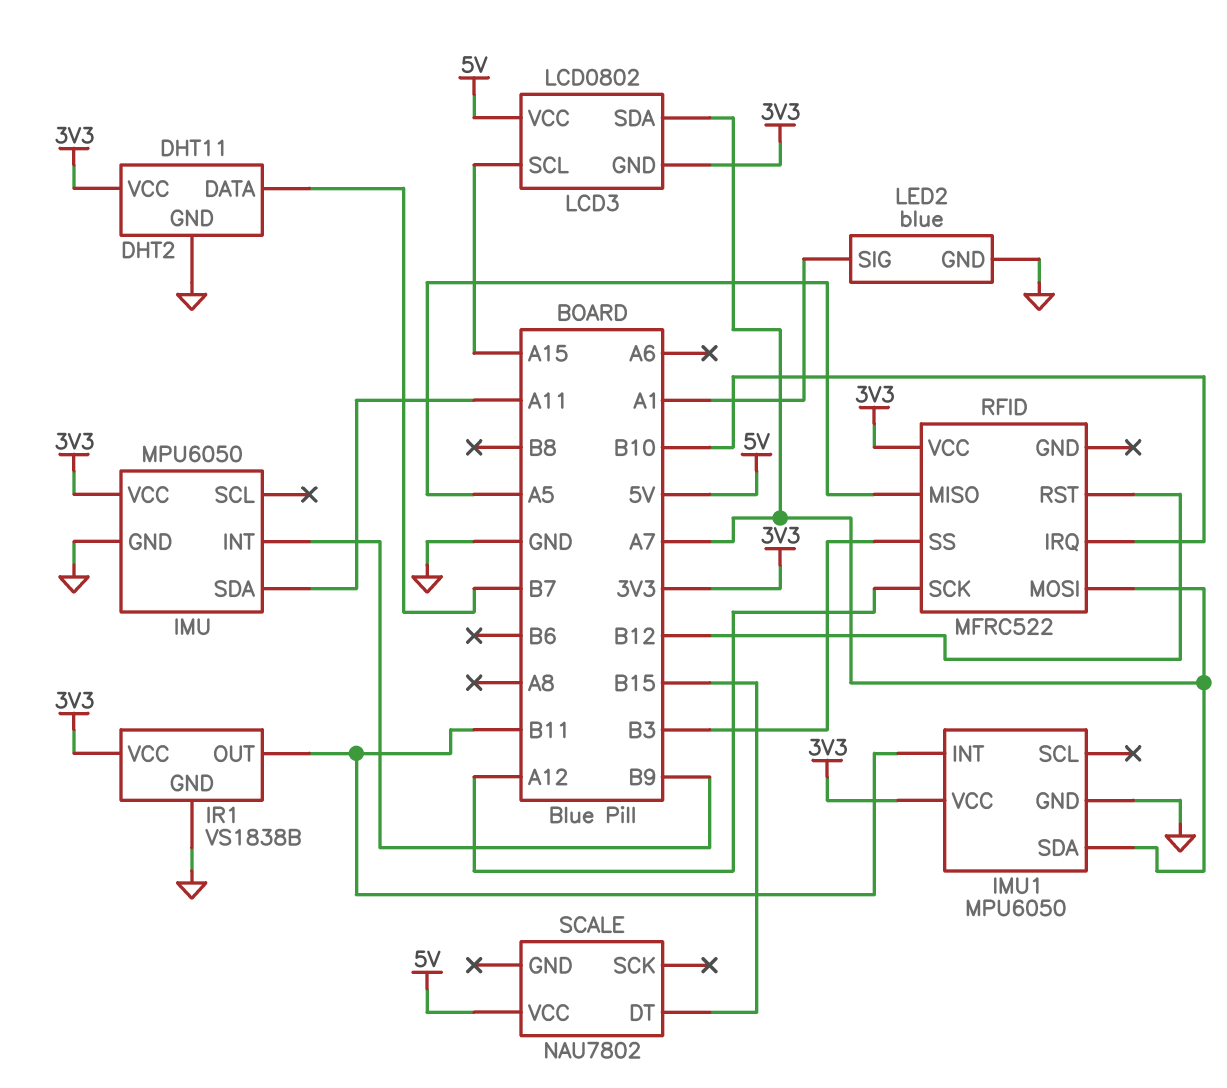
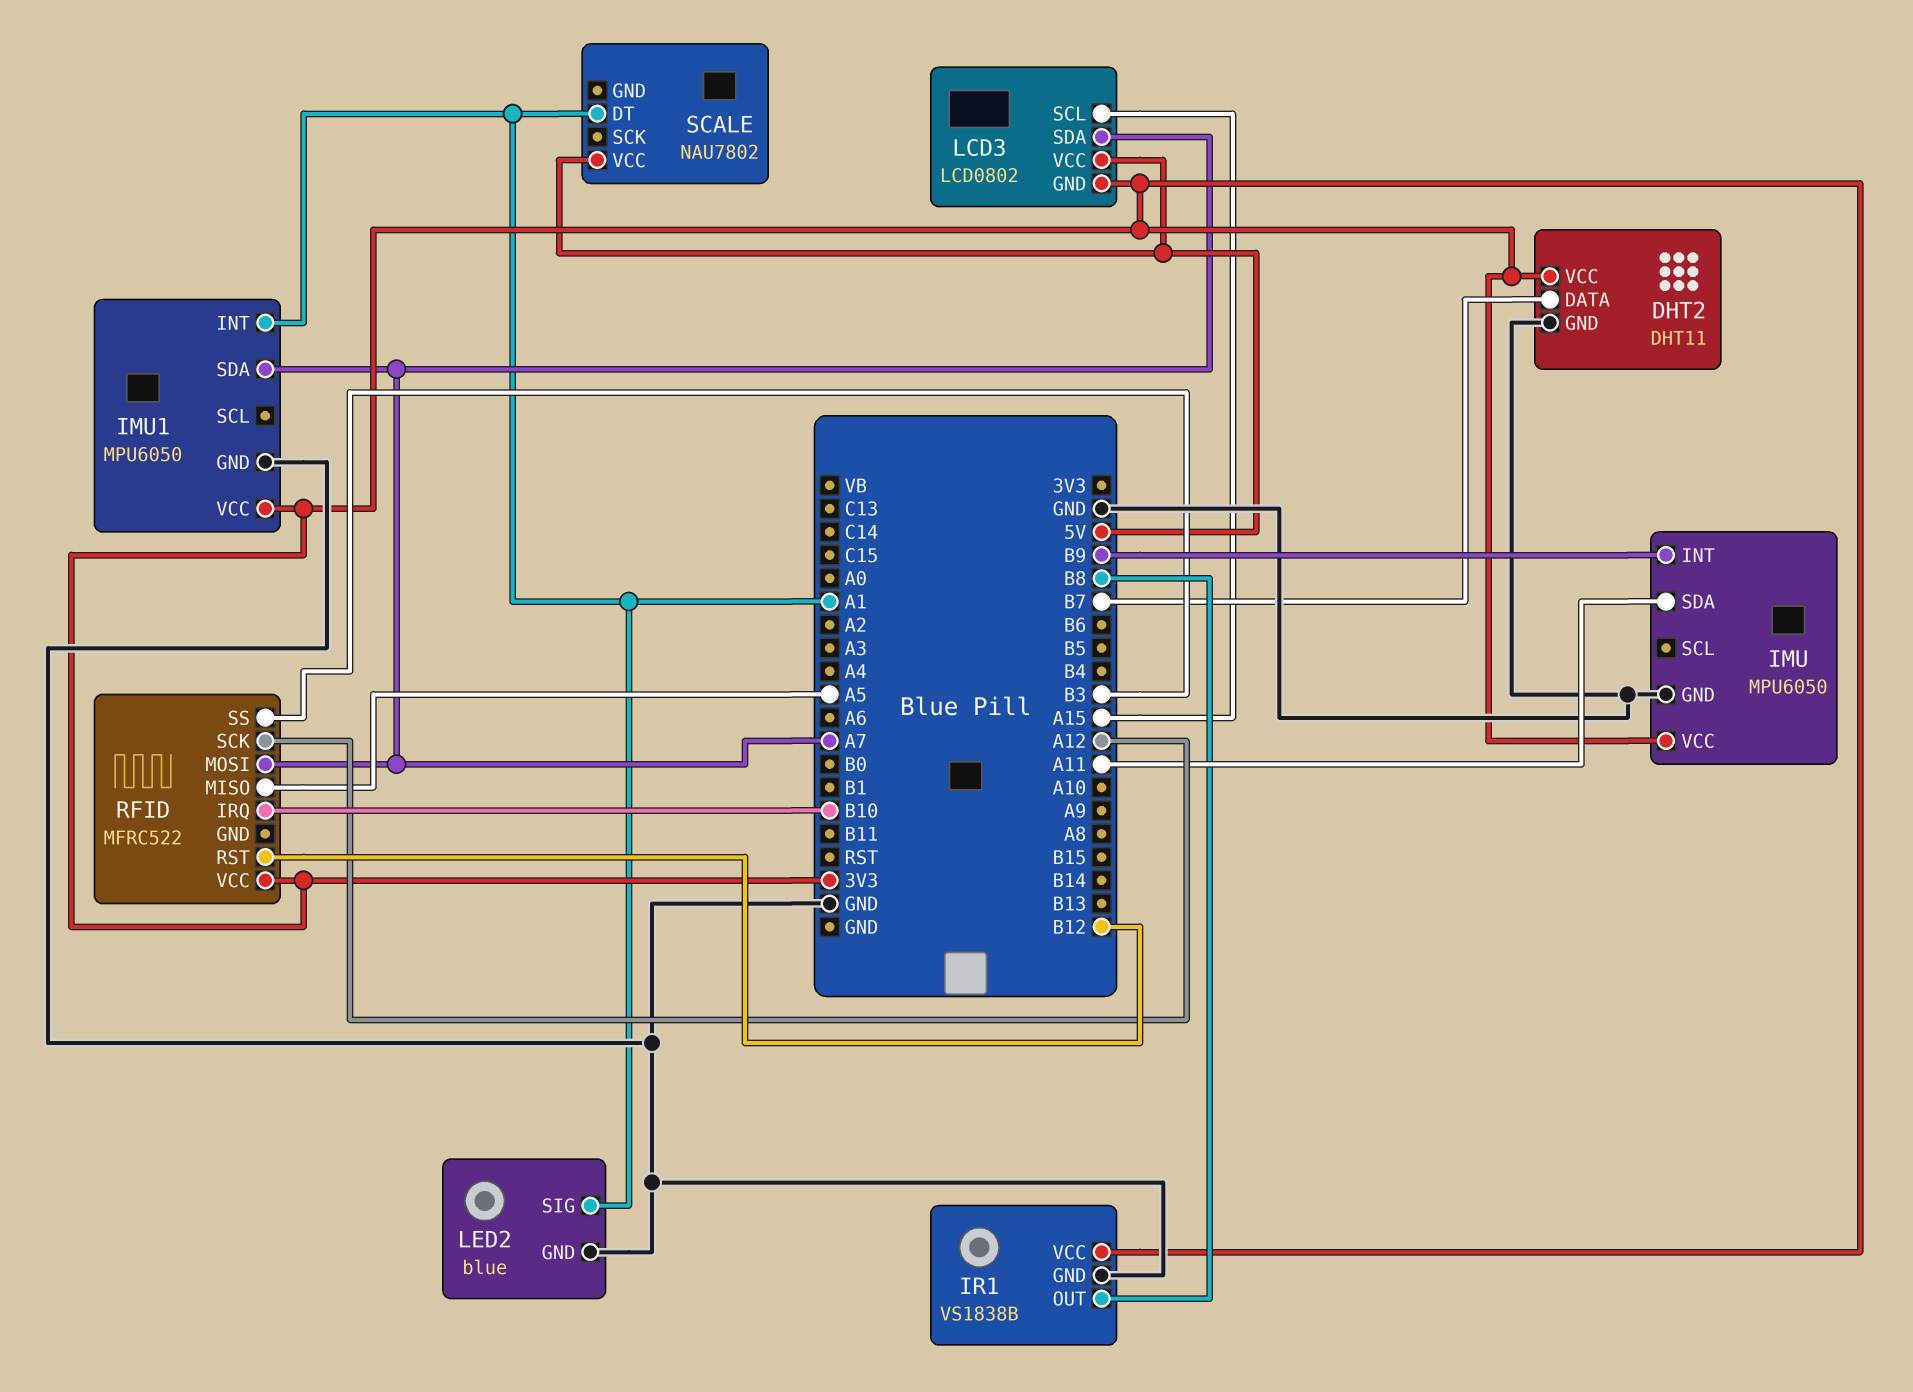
IMU1 pin INT: B11 -> A1
IR1 pin OUT: B11 -> B8
SCALE pin DT: B15 -> A1

